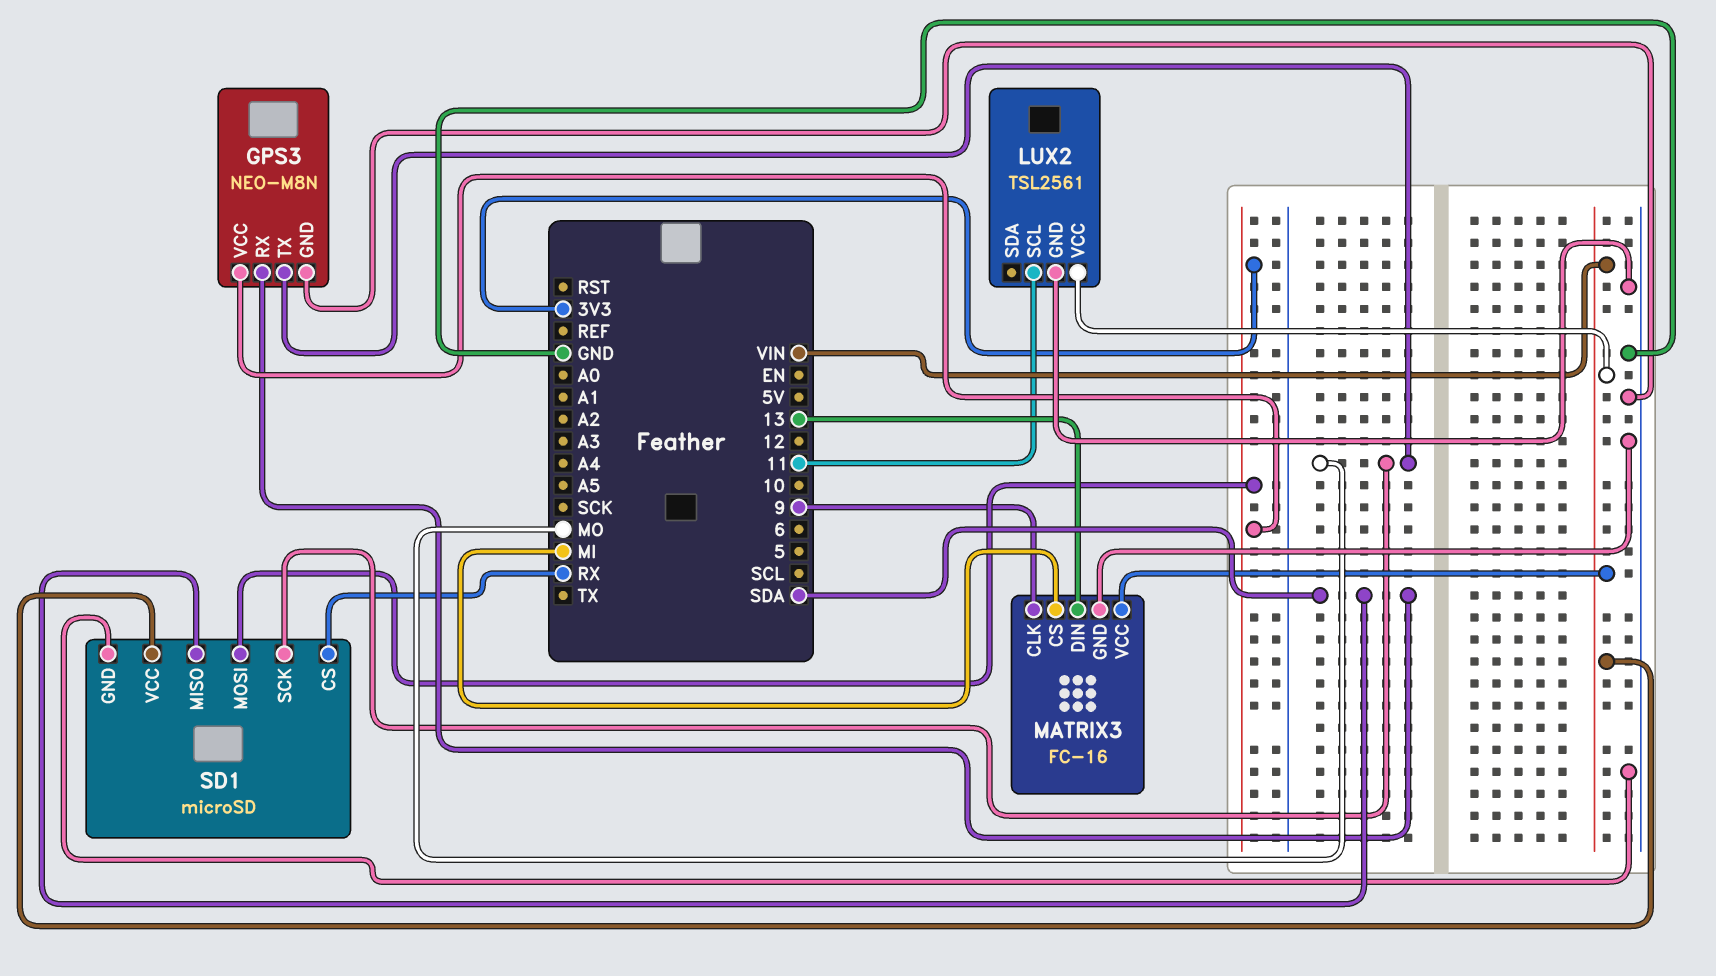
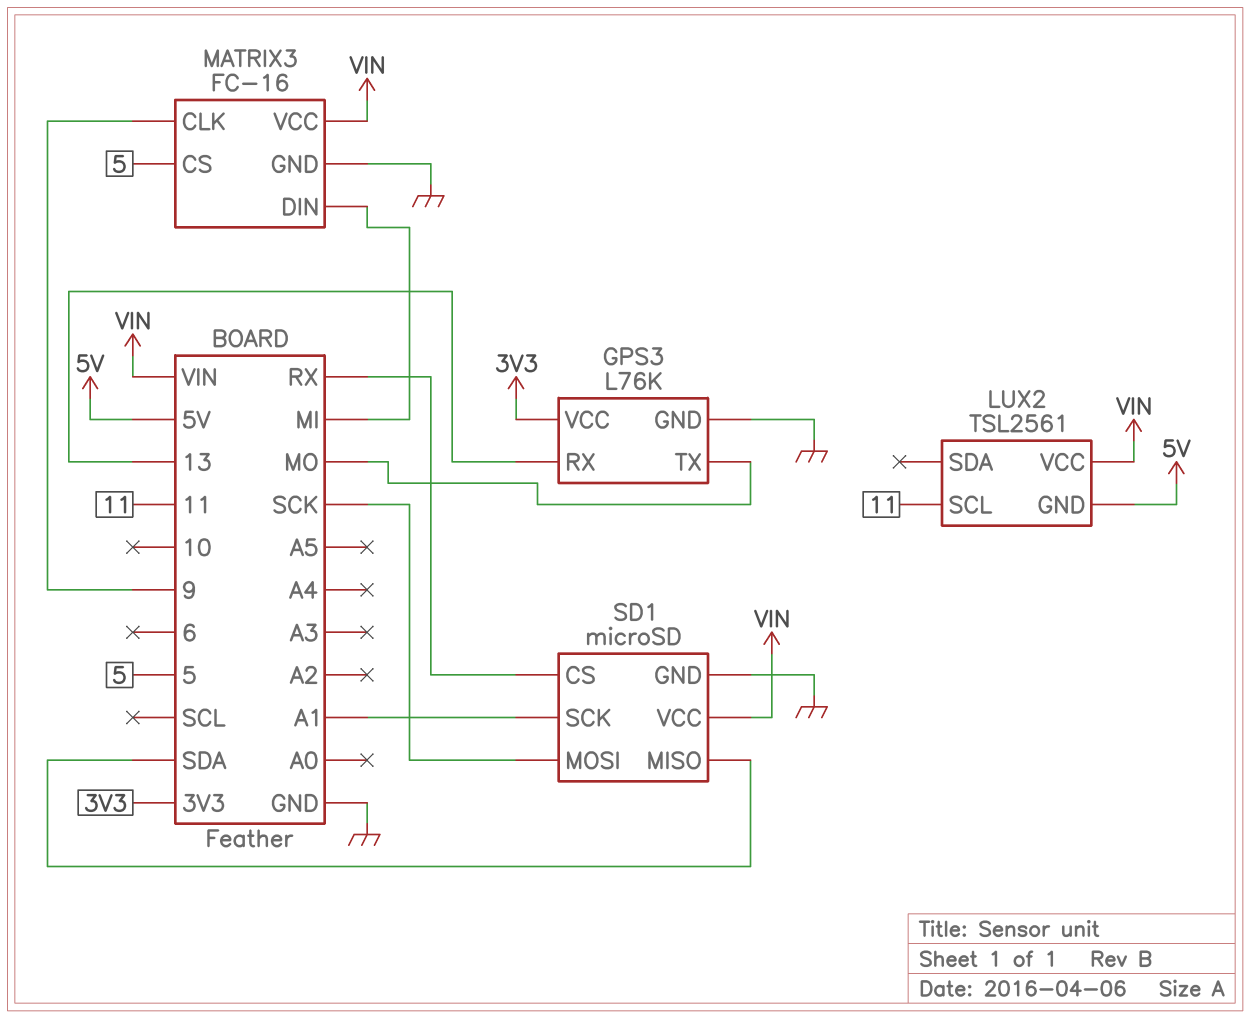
GPS3: NEO-M8N -> L76K
GPS3 pin RX: SDA -> 13
LUX2 pin GND: GND -> 5V
MATRIX3 pin CS: MI -> 5
MATRIX3 pin DIN: 13 -> MI
SD1 pin MOSI: 3V3 -> SCK
SD1 pin SCK: MO -> A1

